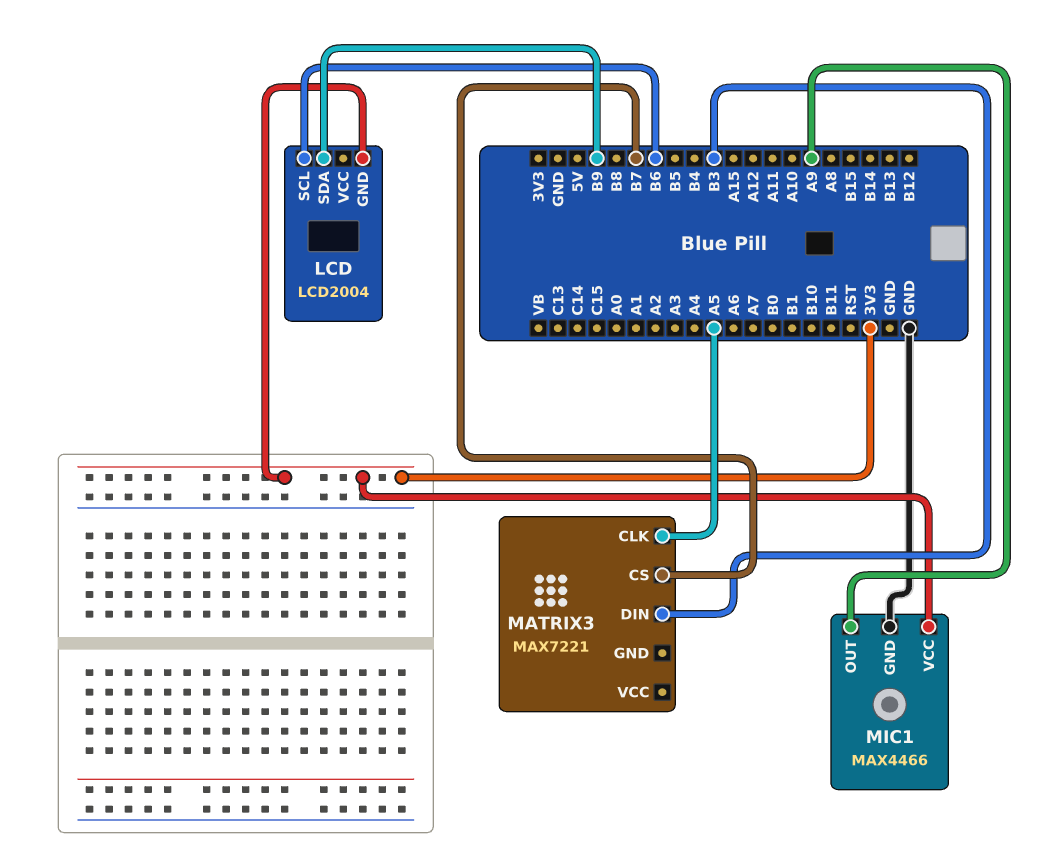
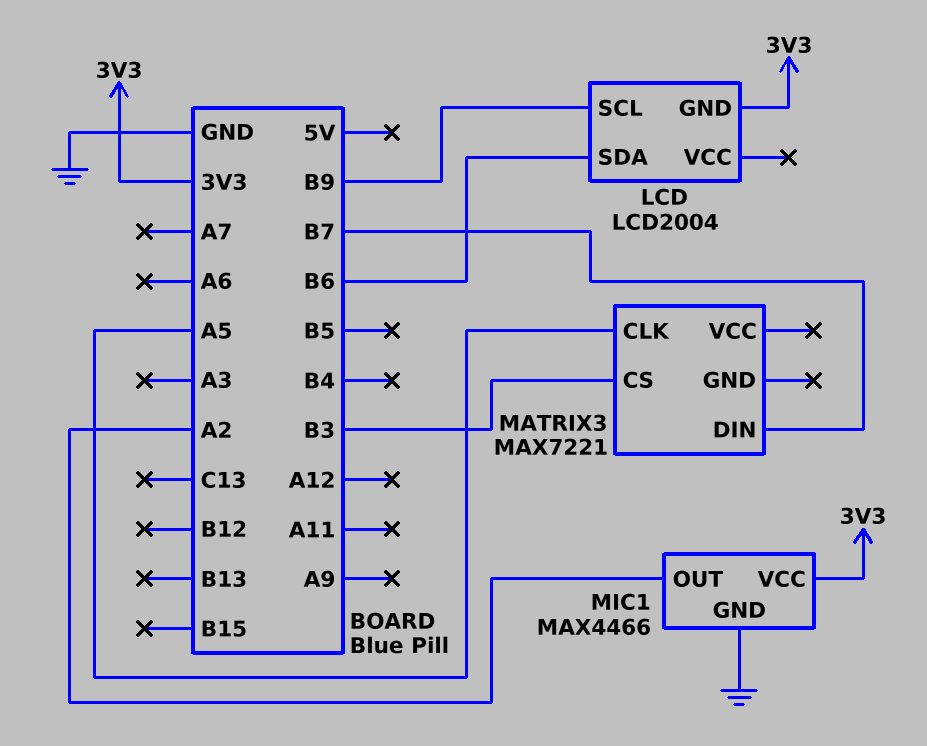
LCD pin SCL: B6 -> B9
LCD pin SDA: B9 -> B6
MATRIX3 pin CS: B7 -> B3
MATRIX3 pin DIN: B3 -> B7
MIC1 pin OUT: A9 -> A2

